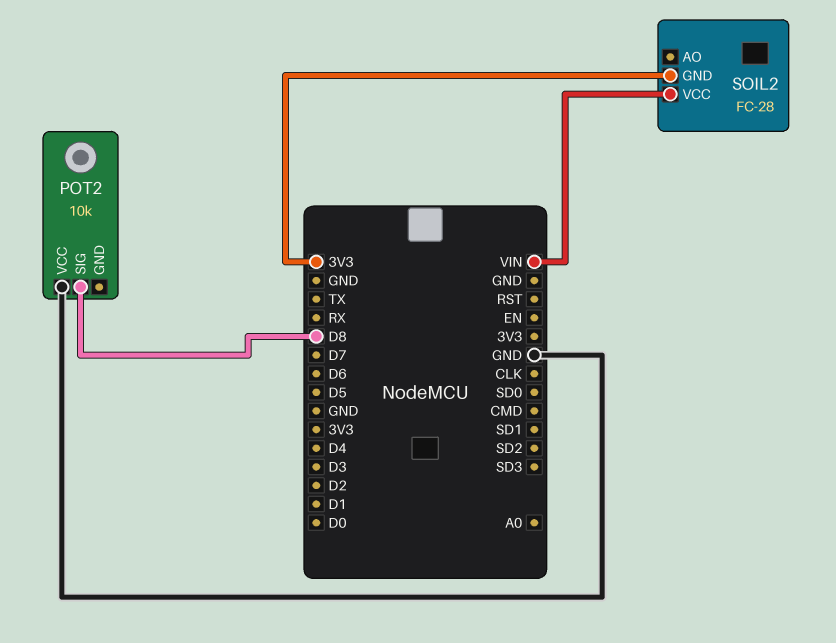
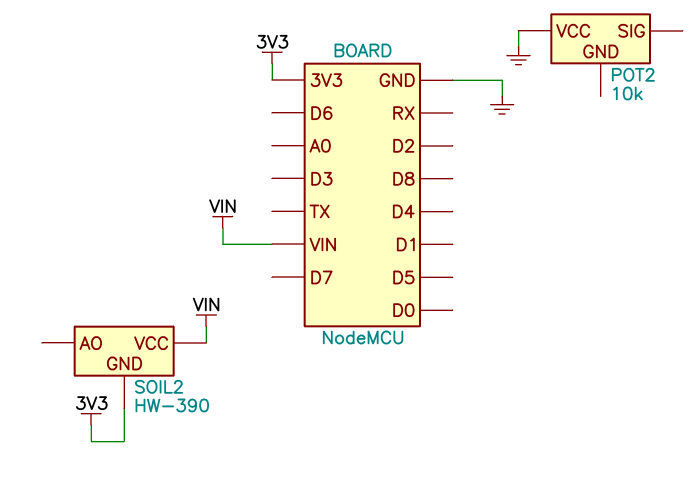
POT2 pin SIG: D8 -> none
SOIL2: FC-28 -> HW-390

